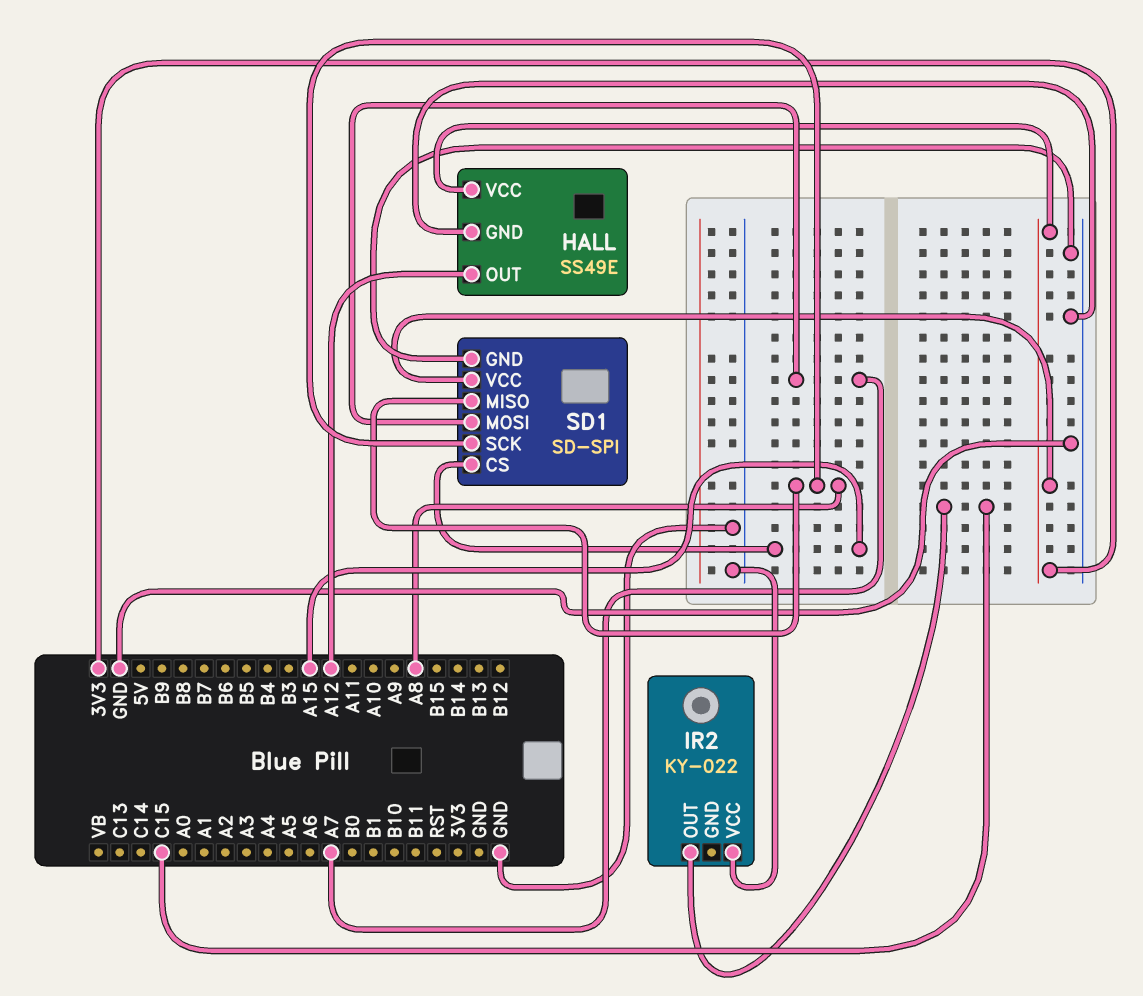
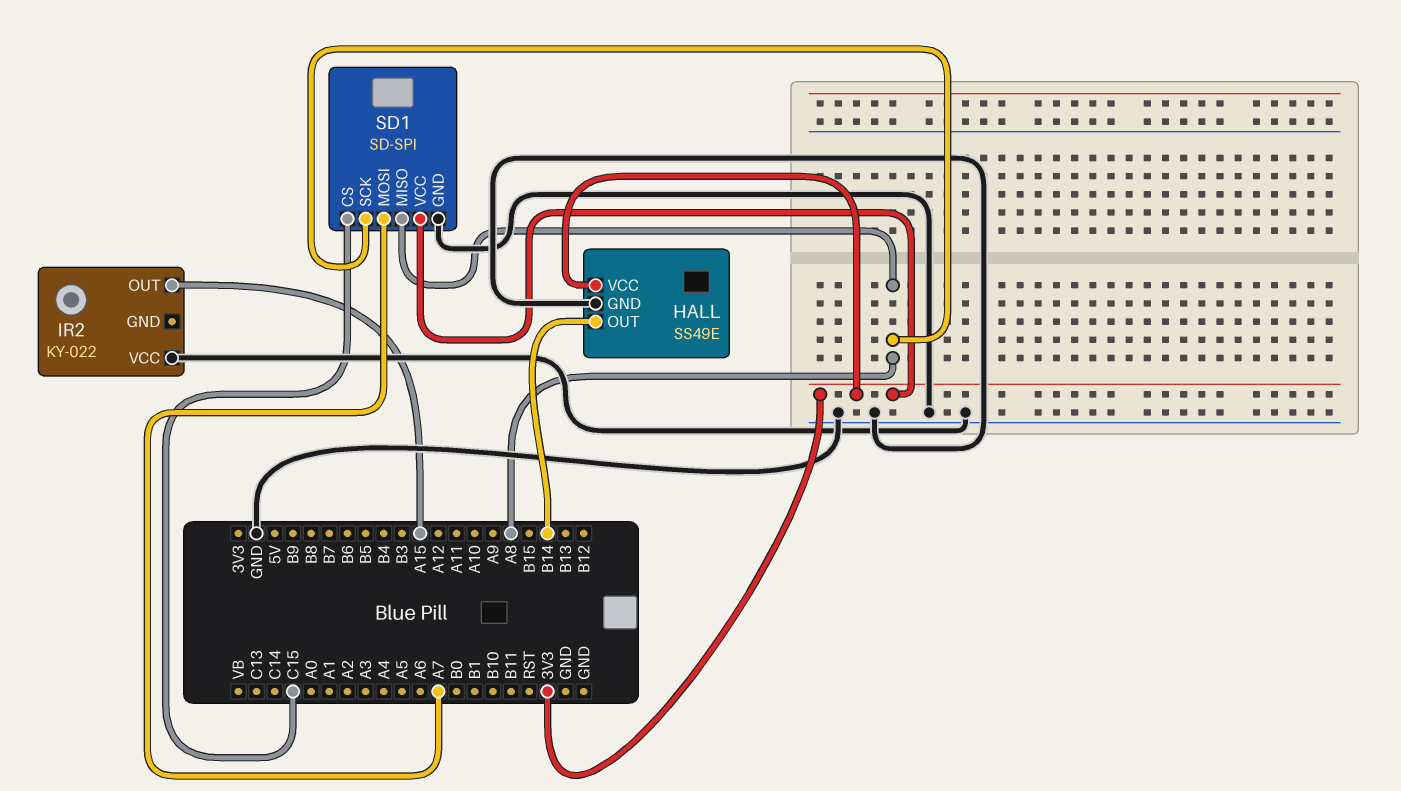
HALL pin OUT: A12 -> B14
IR2 pin OUT: C15 -> A15
SD1 pin CS: A15 -> C15

